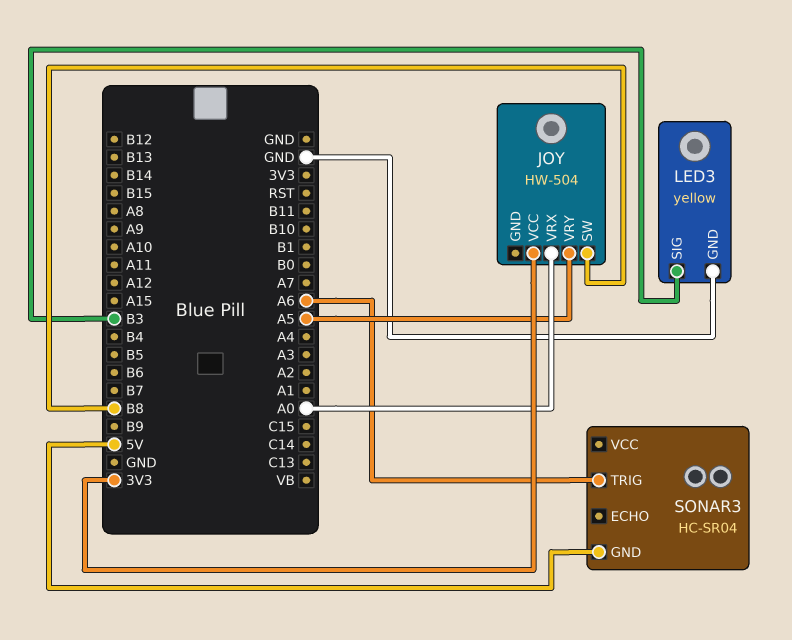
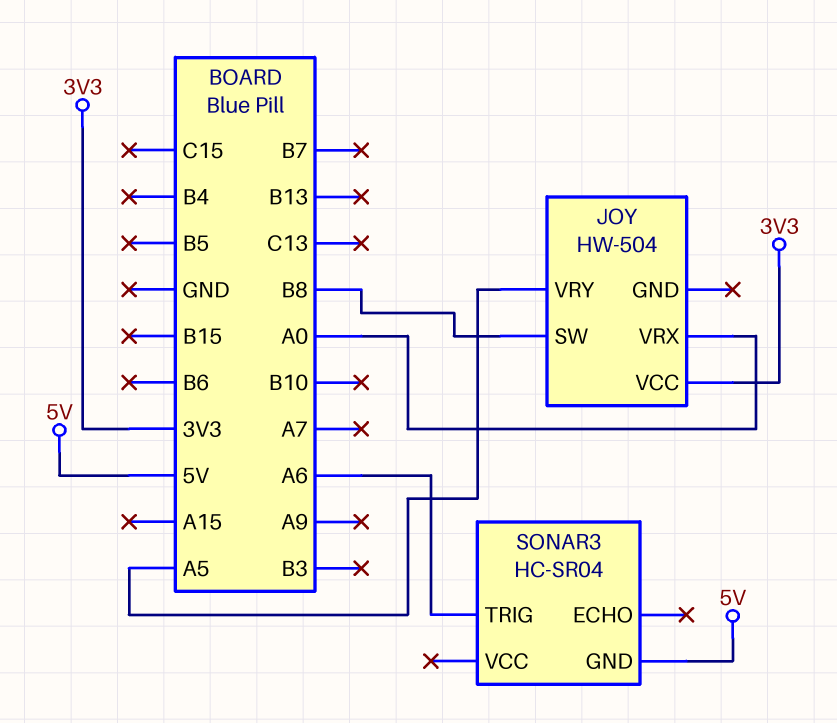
LED3: yellow -> none
LED3 pin GND: GND -> none
LED3 pin SIG: B3 -> none

